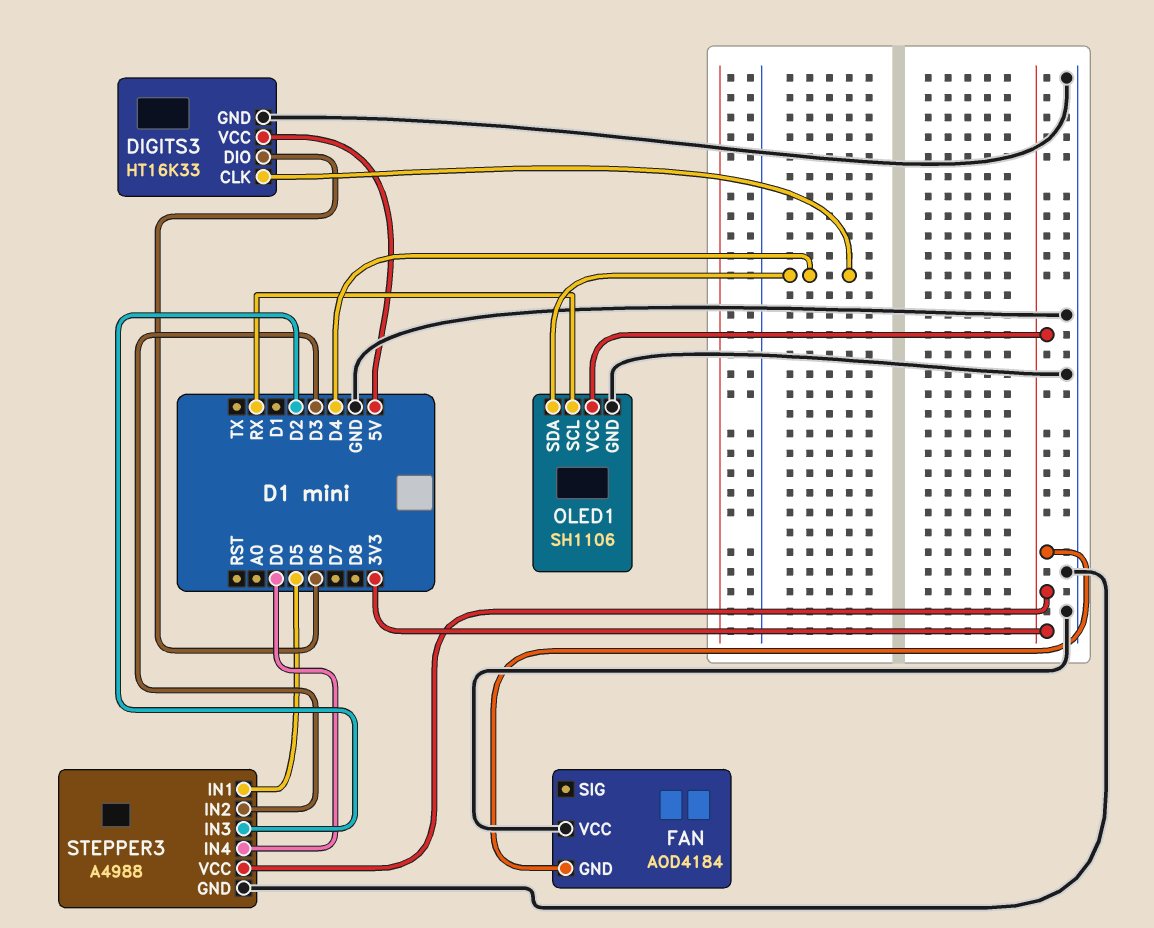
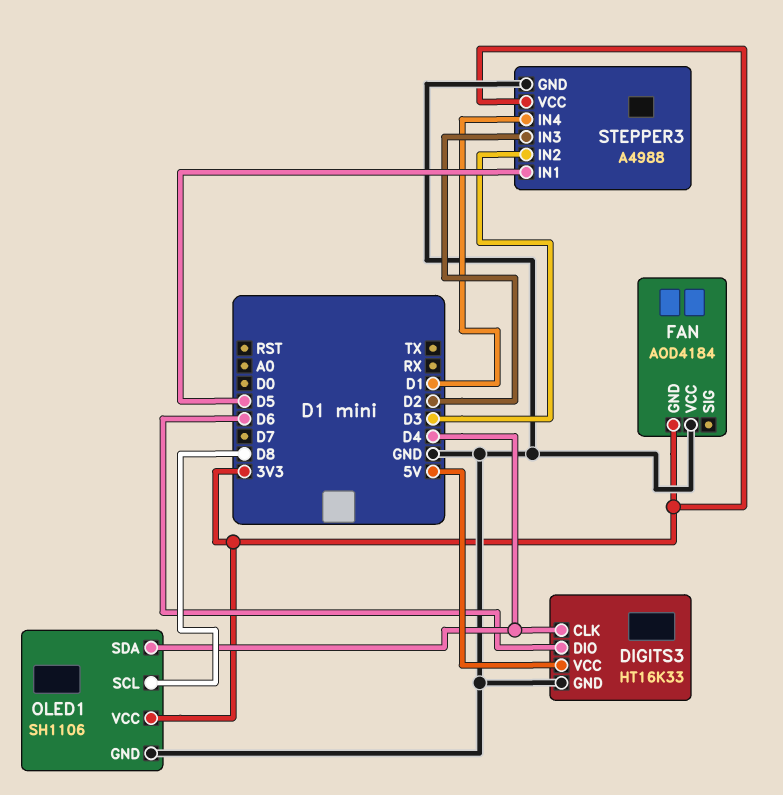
OLED1 pin SCL: RX -> D8
STEPPER3 pin IN4: D0 -> D1

